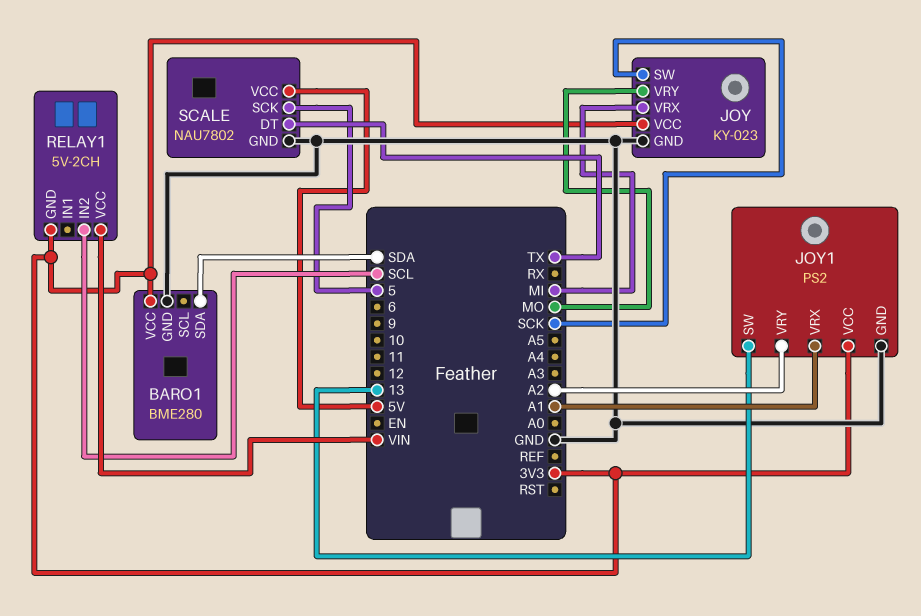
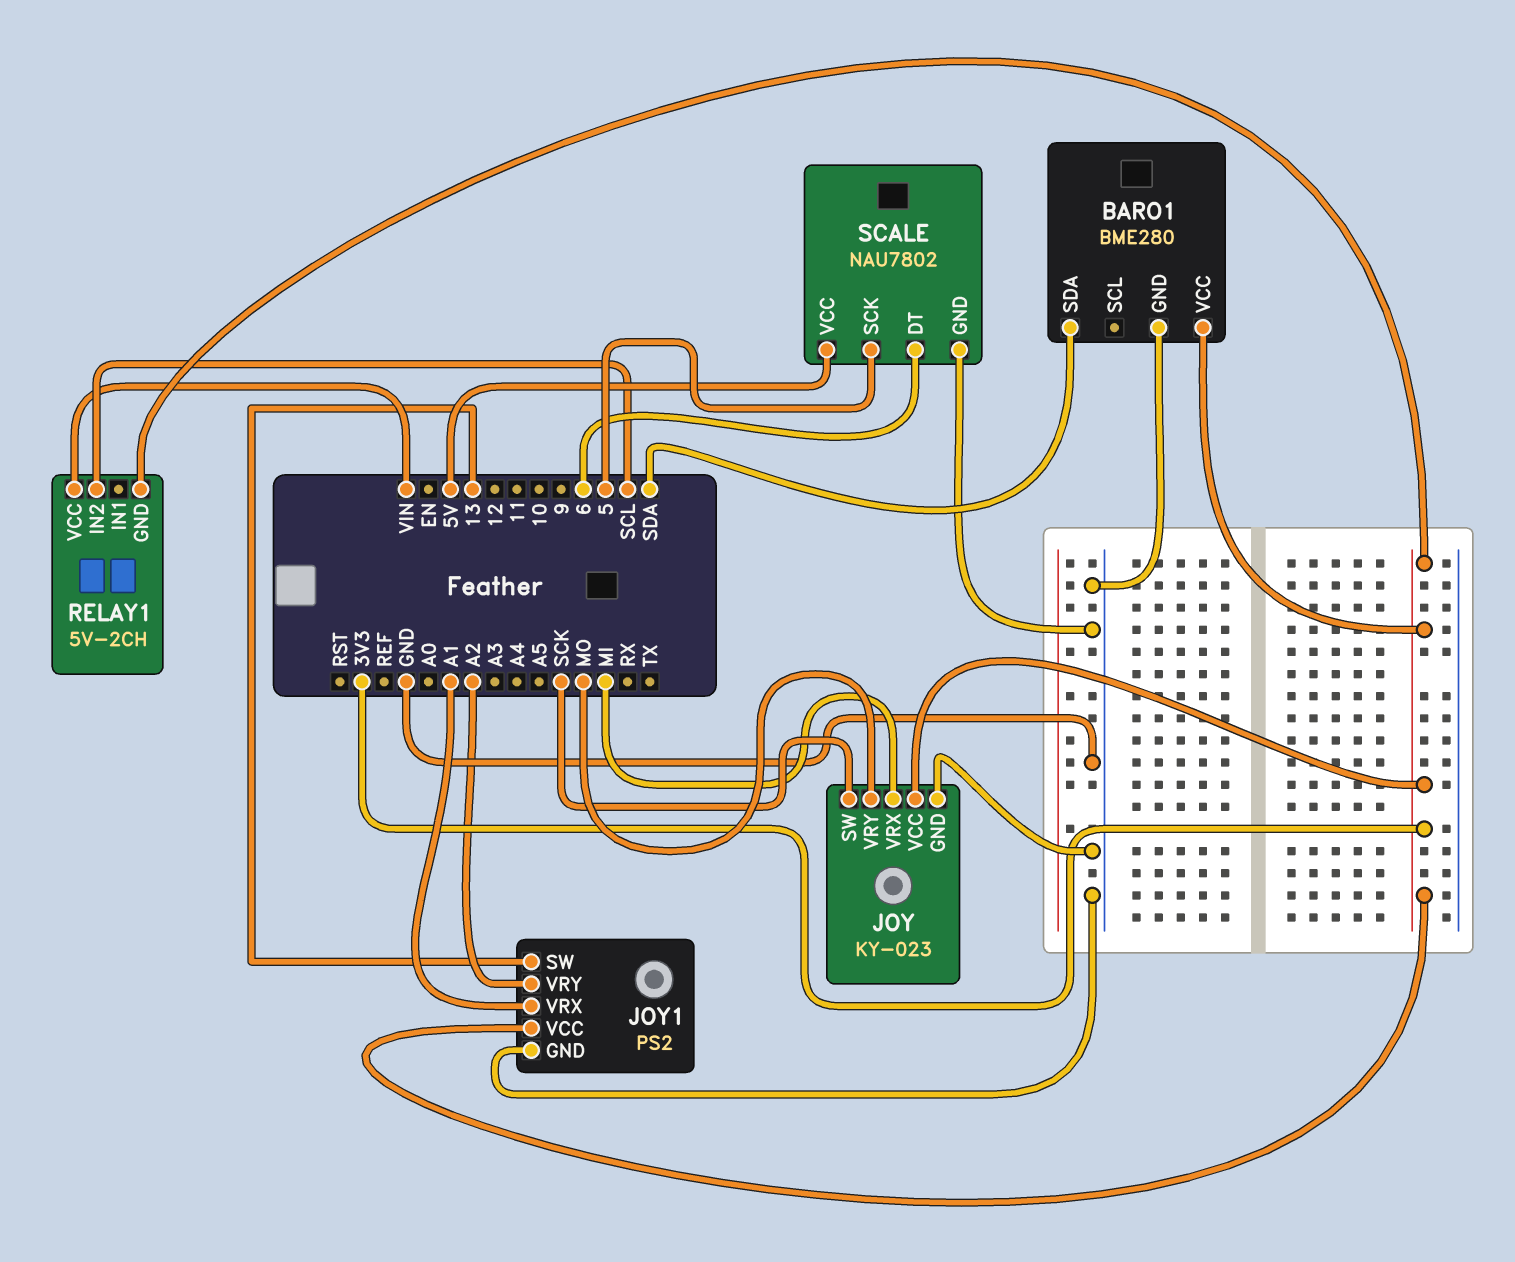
SCALE pin DT: TX -> 6

